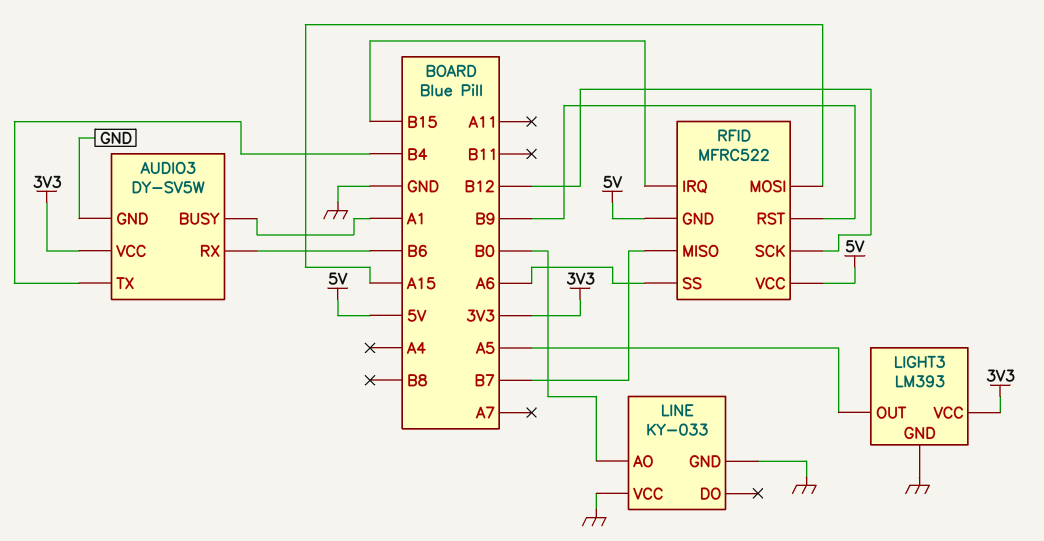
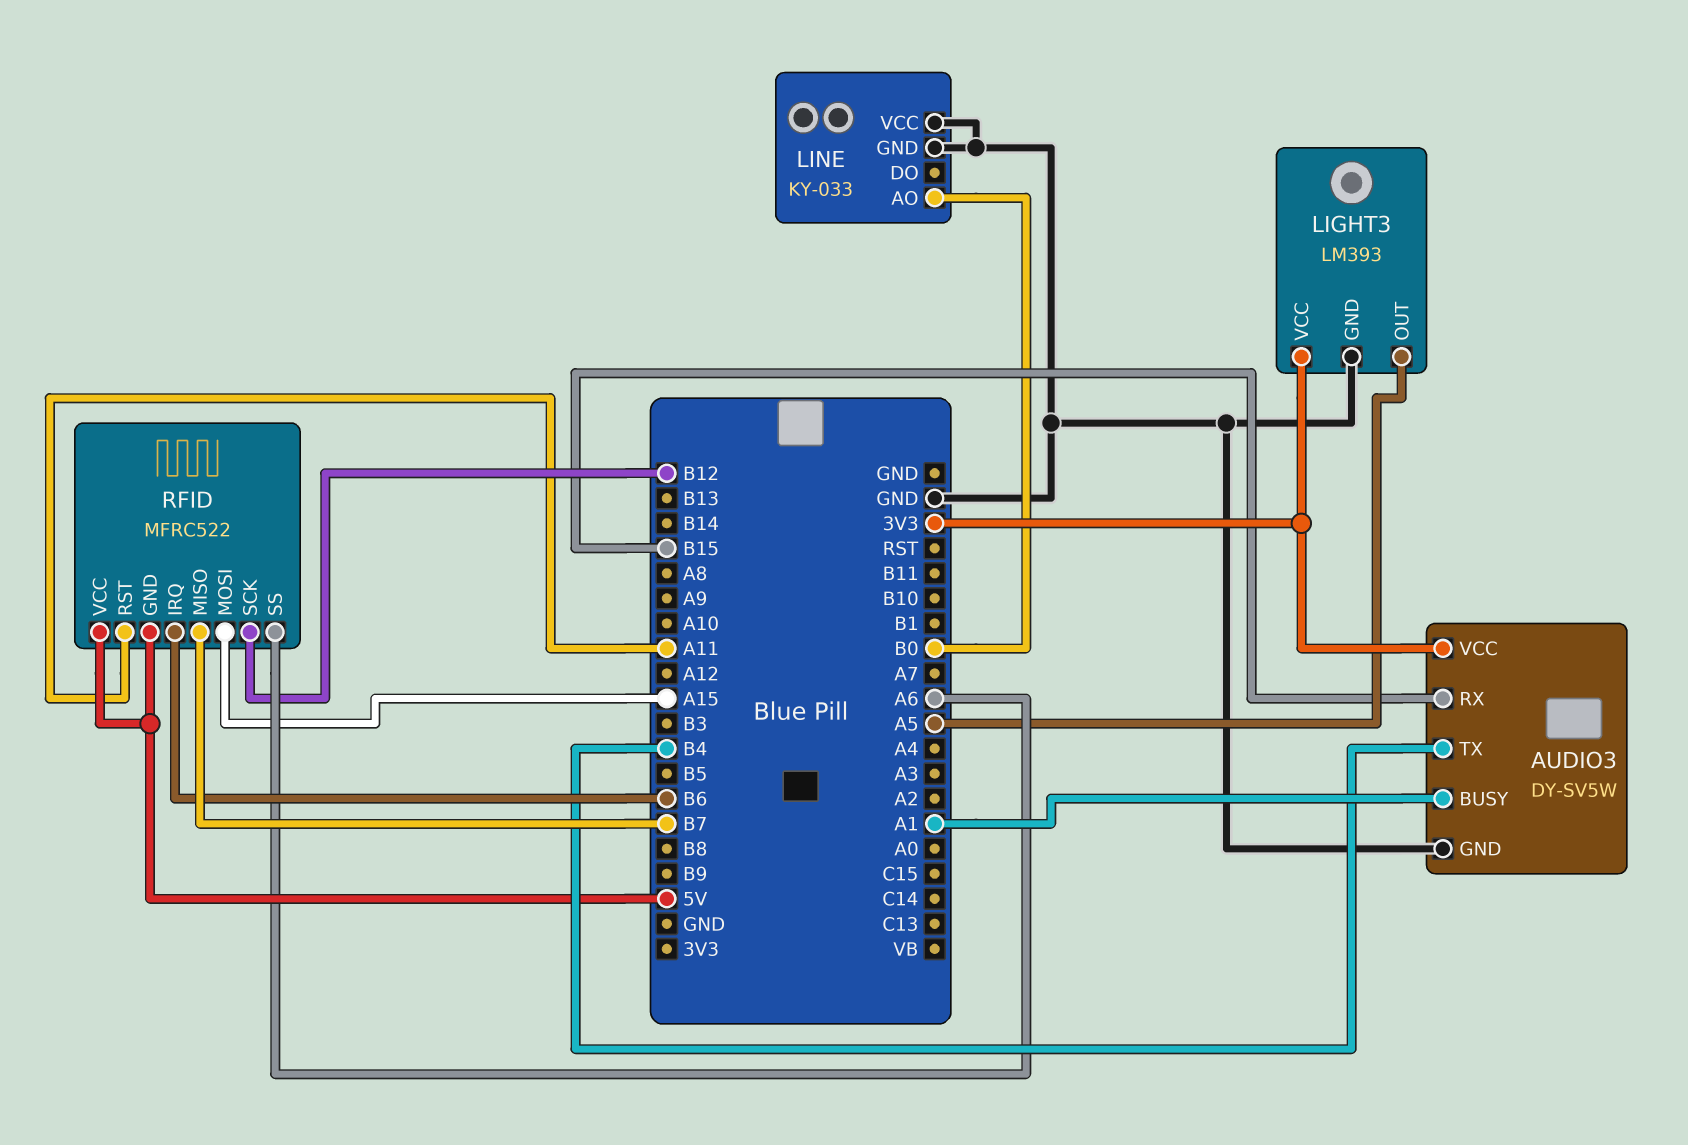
AUDIO3 pin RX: B6 -> B15
RFID pin IRQ: B15 -> B6
RFID pin RST: B9 -> A11

